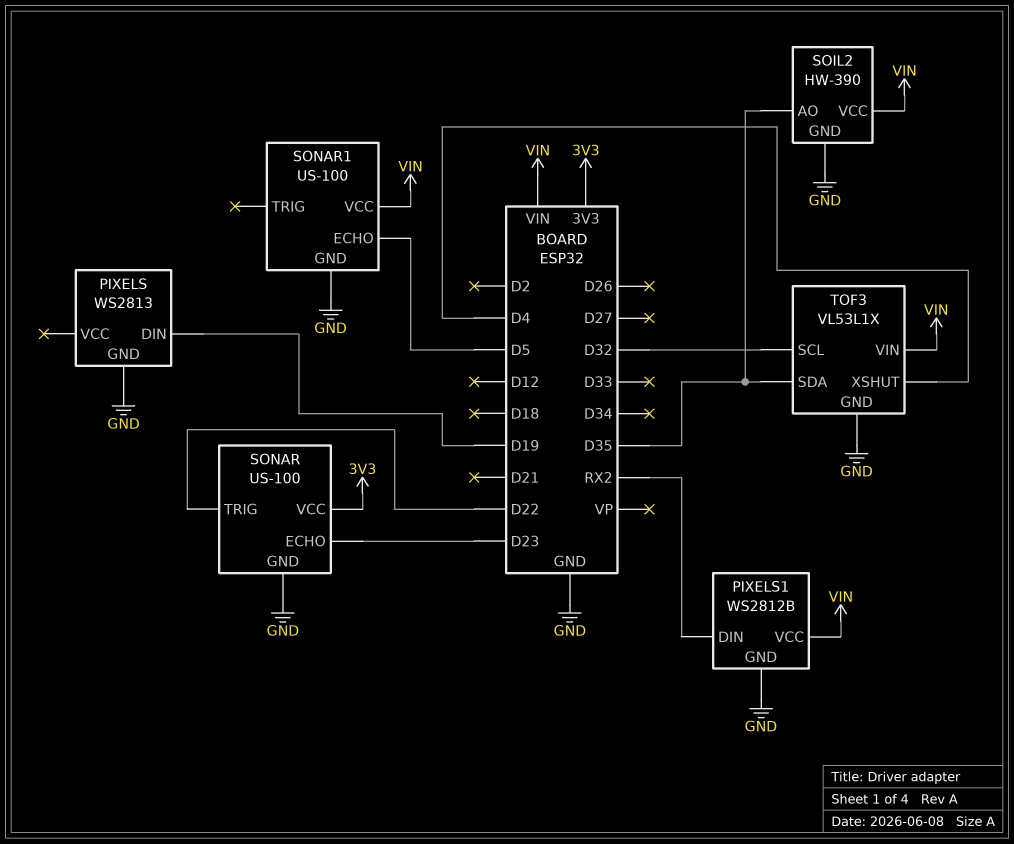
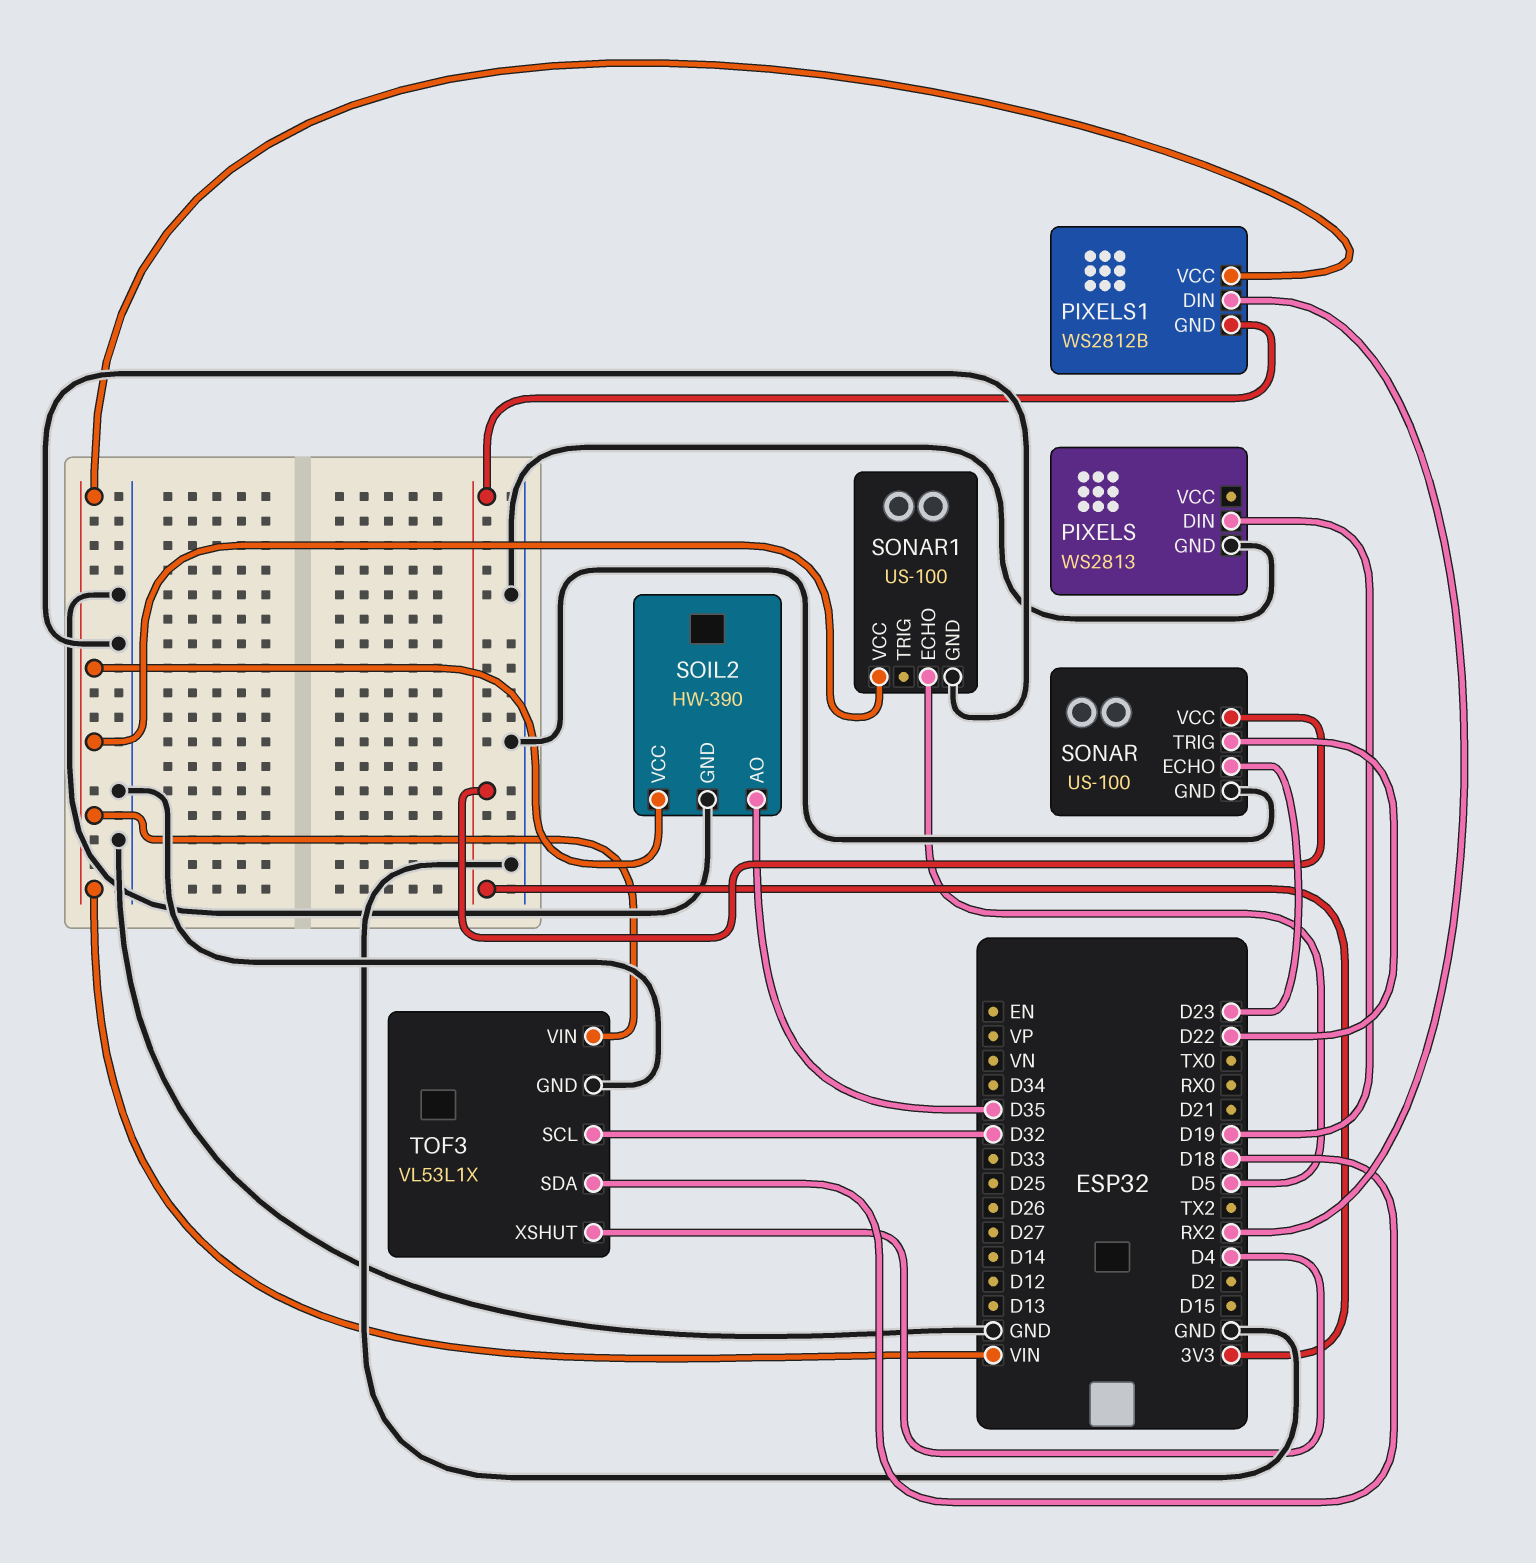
PIXELS1 pin GND: GND -> 3V3
TOF3 pin SDA: D35 -> D18

